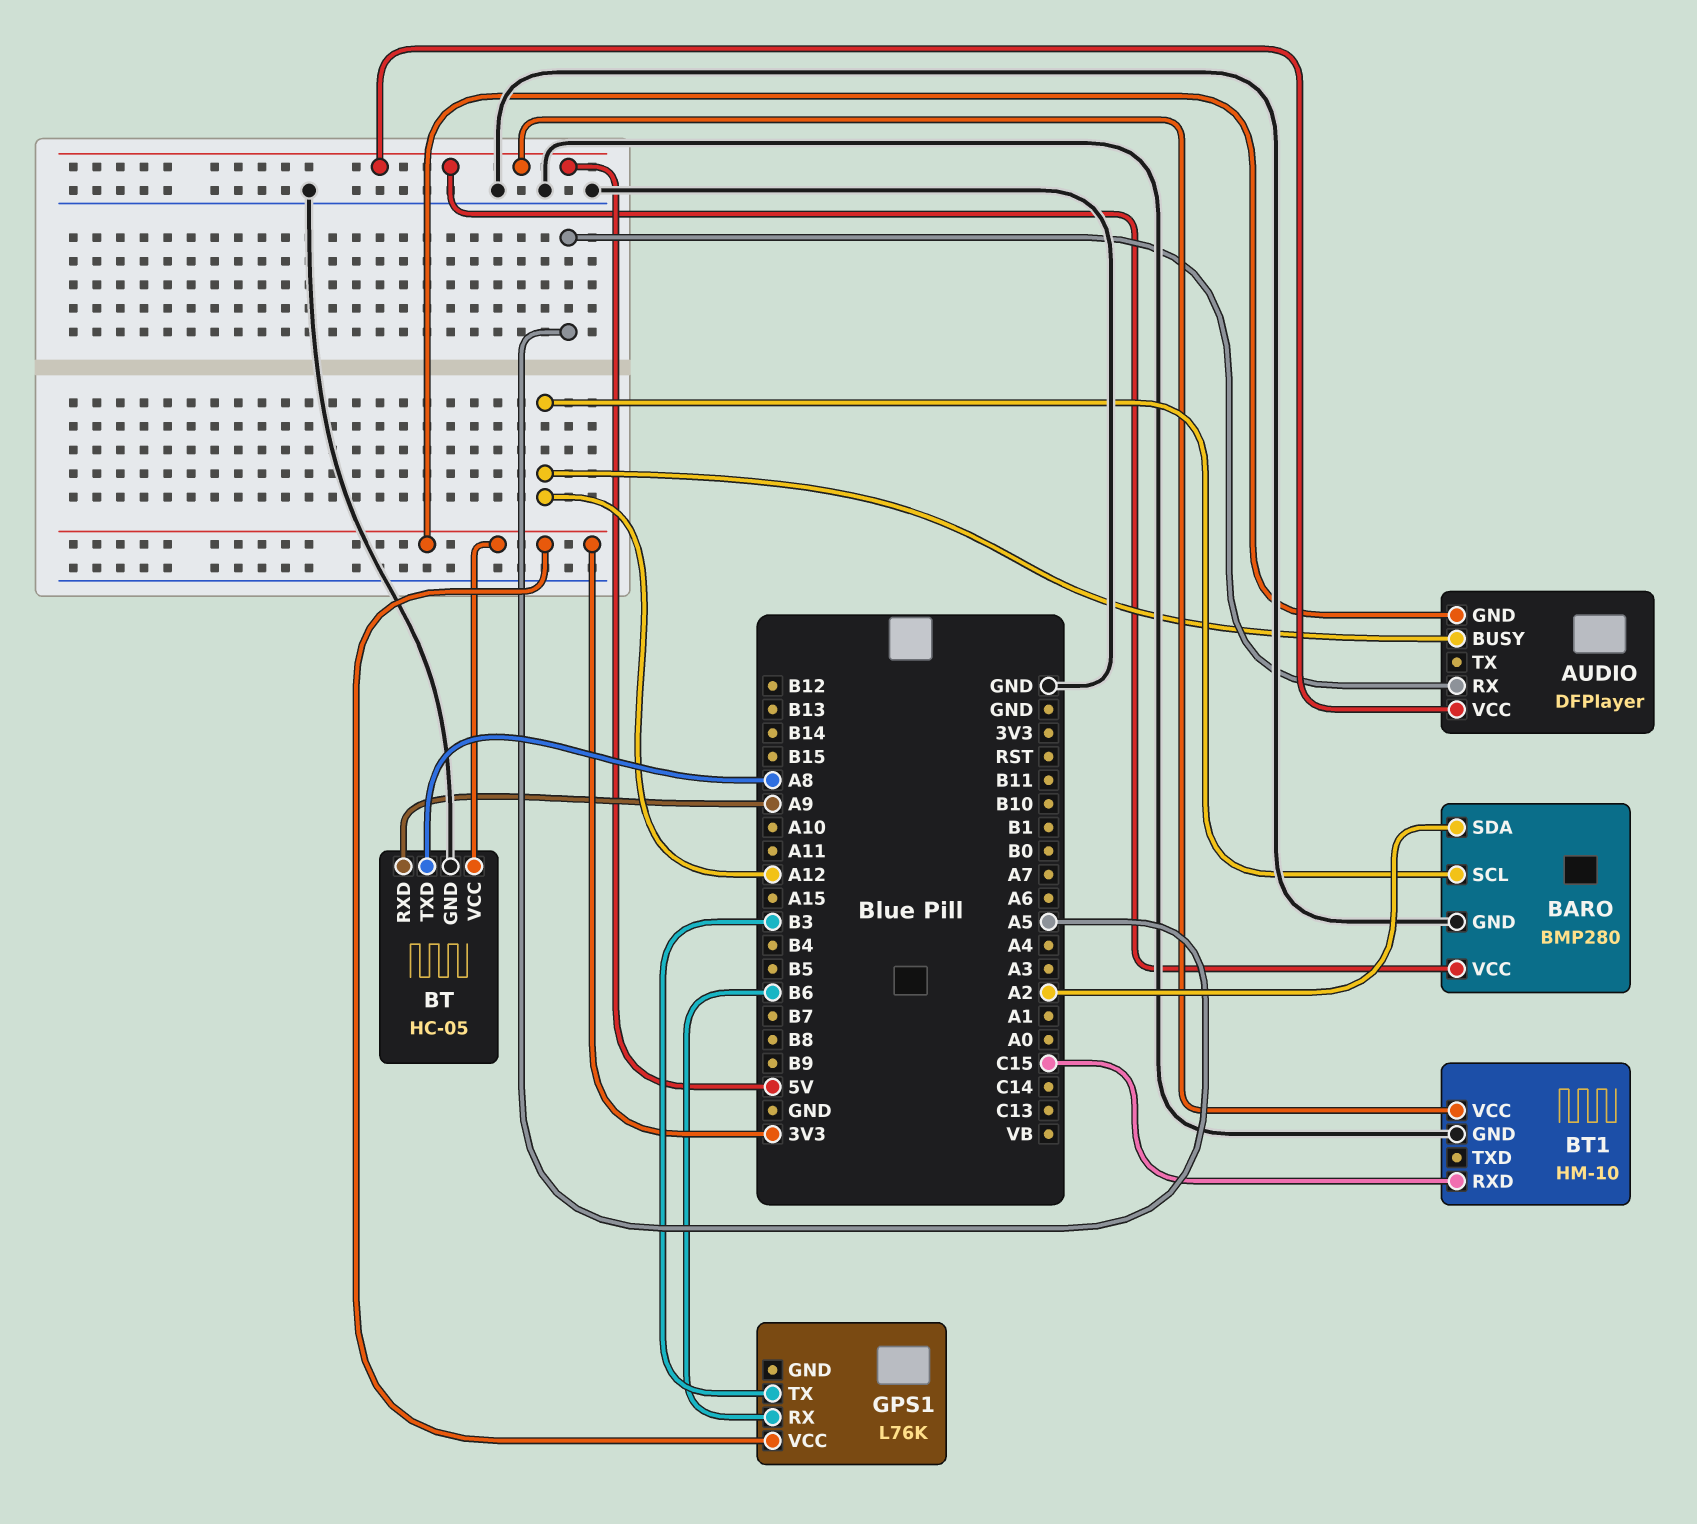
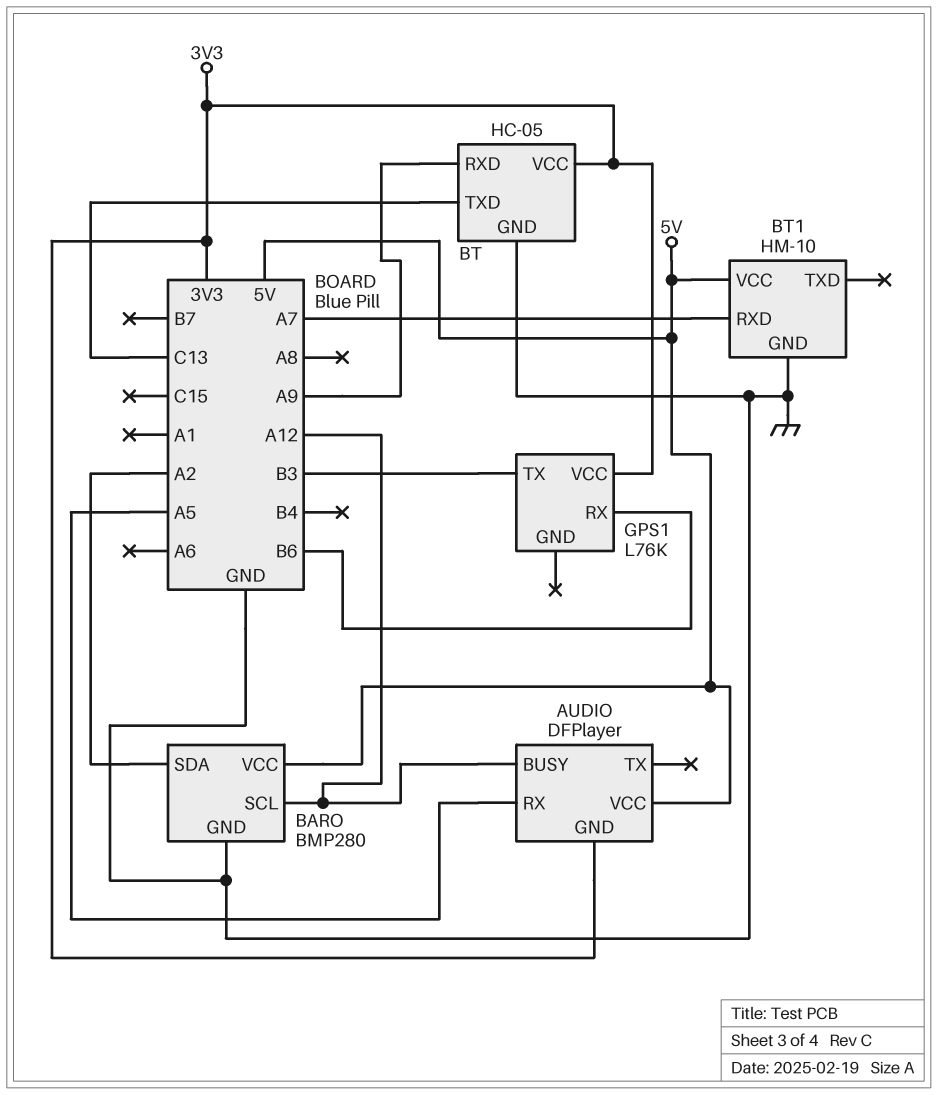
BT pin TXD: A8 -> C13
BT1 pin RXD: C15 -> A7

